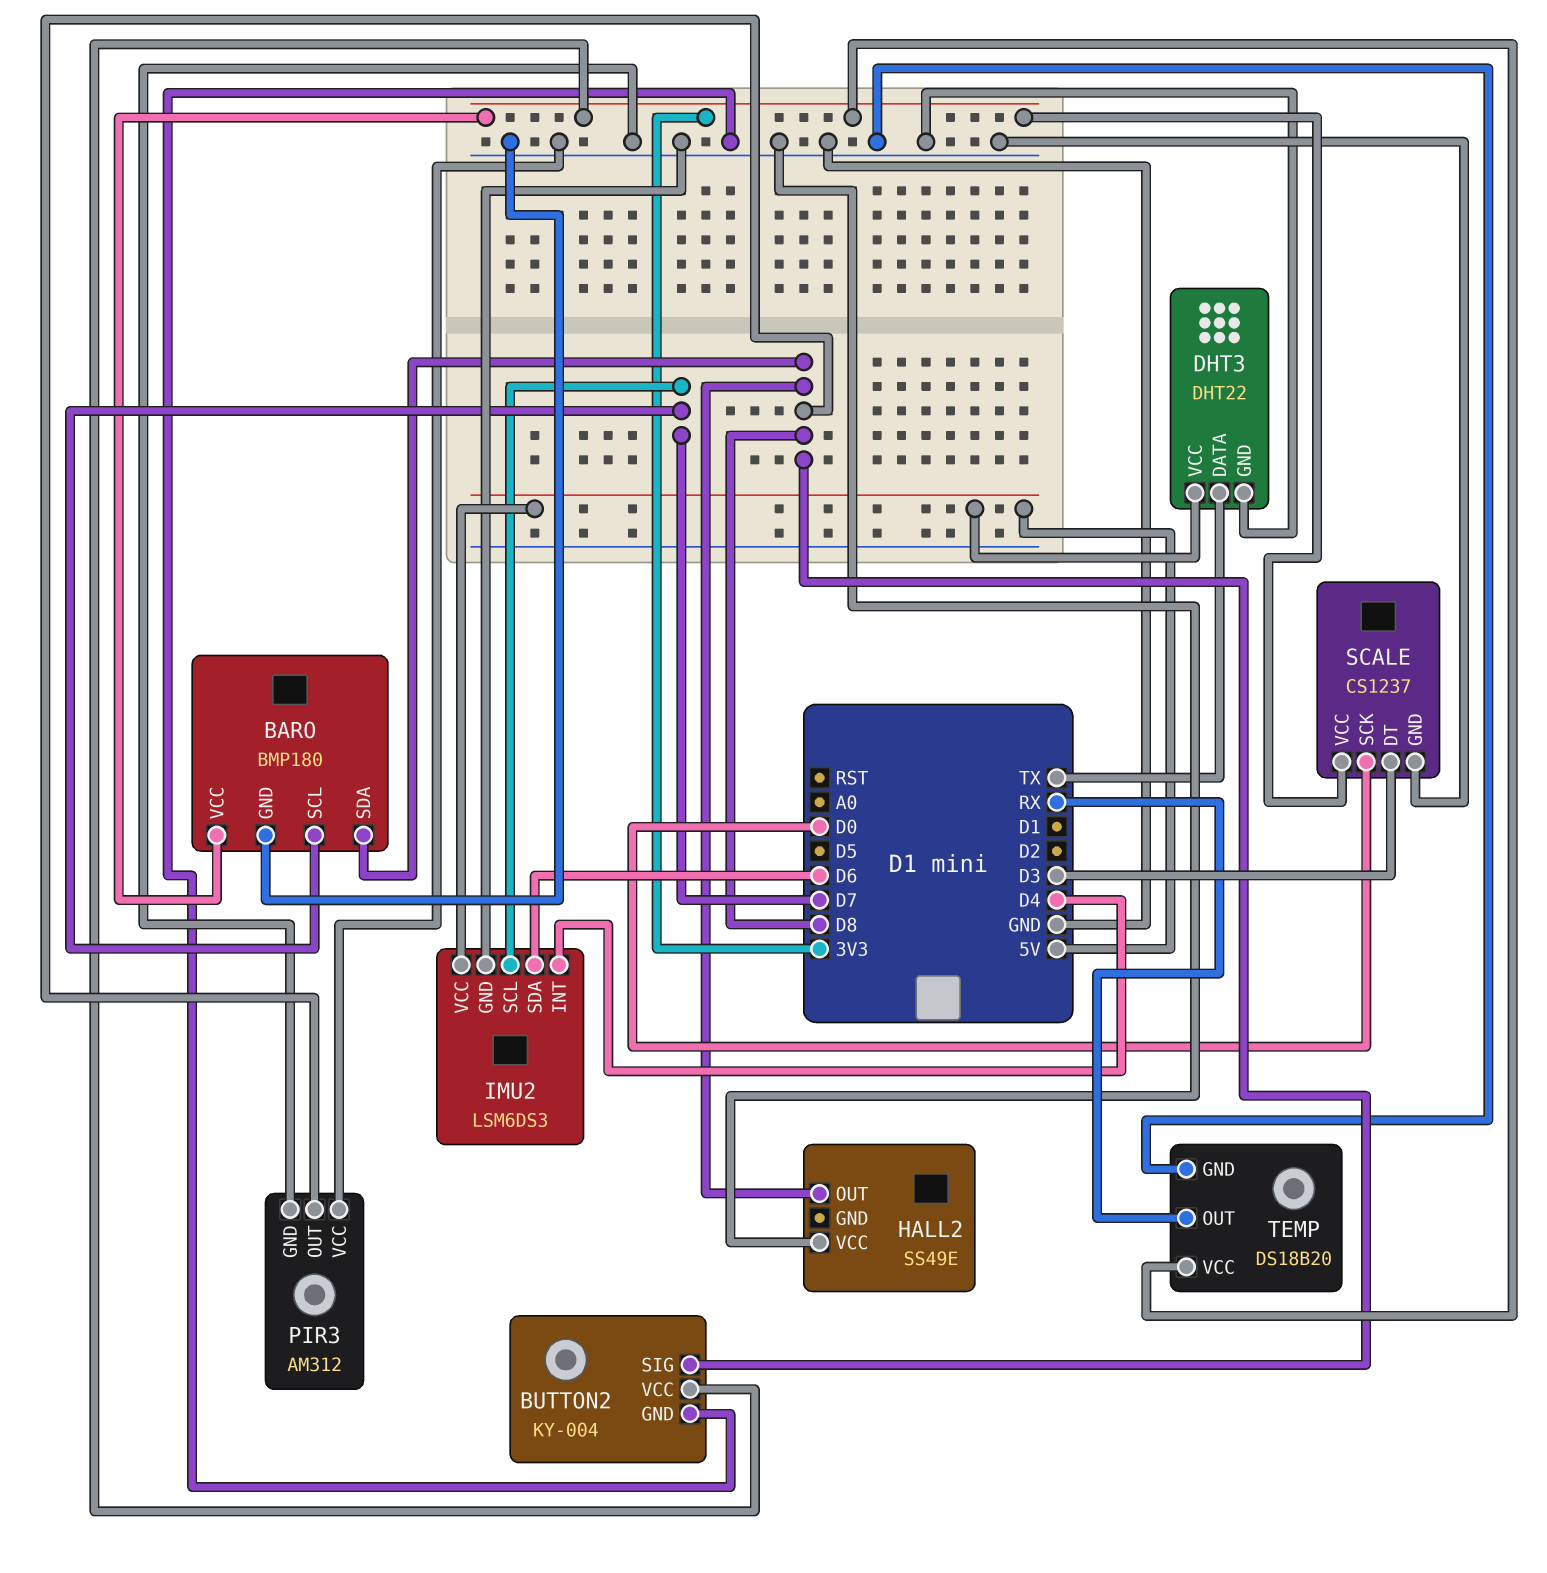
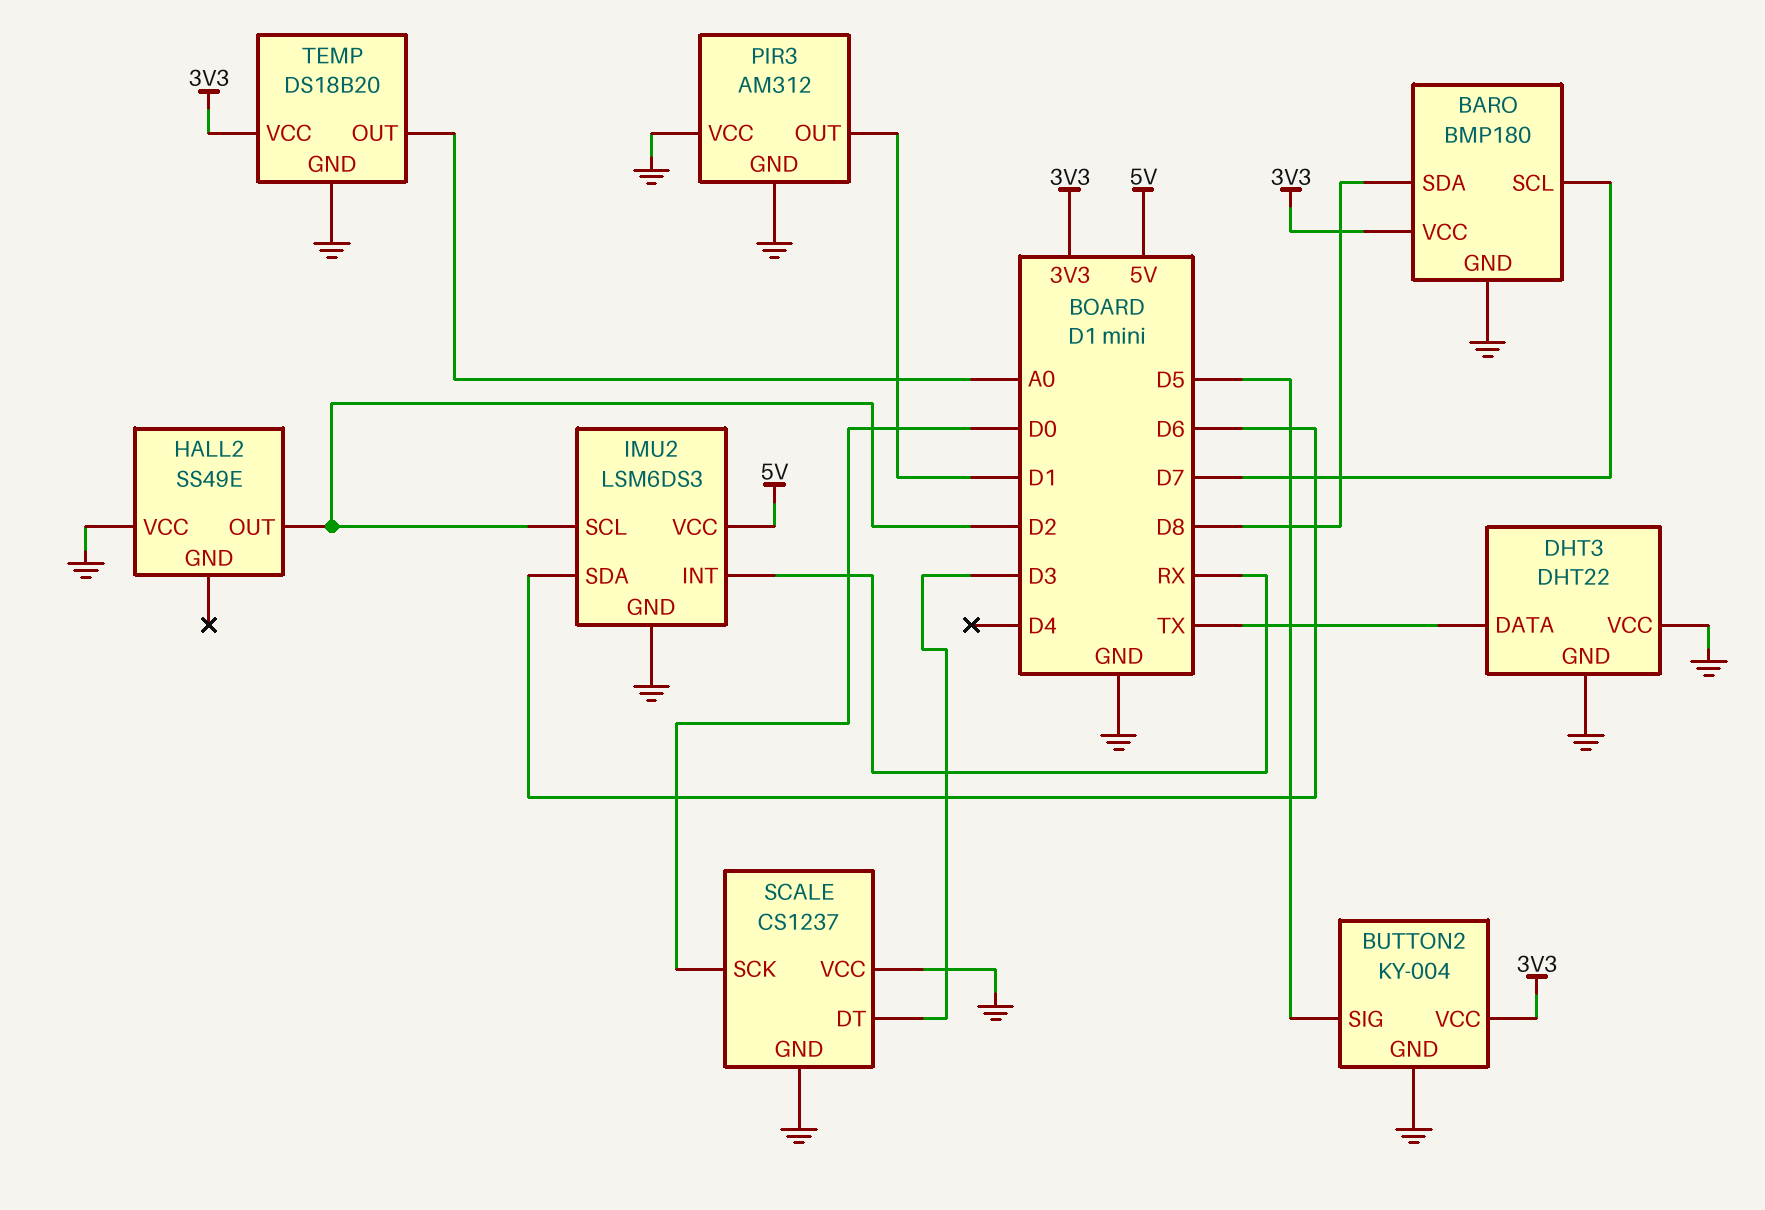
BUTTON2 pin SIG: D8 -> D5
DHT3 pin VCC: 5V -> GND
HALL2 pin OUT: D8 -> D2
IMU2 pin INT: D4 -> RX
IMU2 pin SCL: D7 -> D2
PIR3 pin OUT: D8 -> D1
SCALE pin VCC: 3V3 -> GND
TEMP pin OUT: RX -> A0

